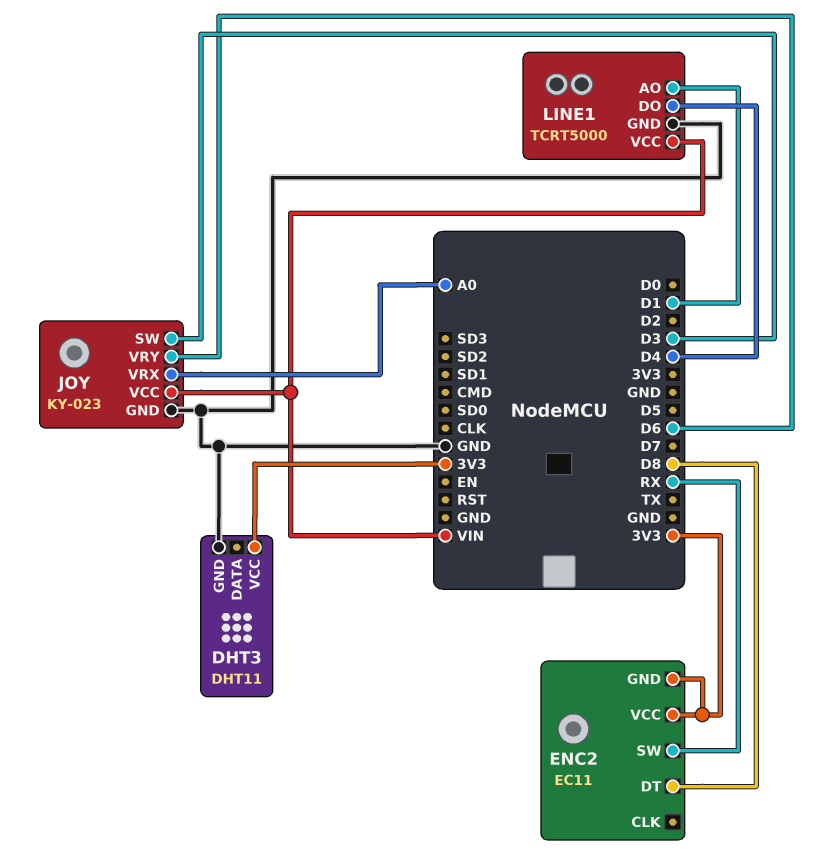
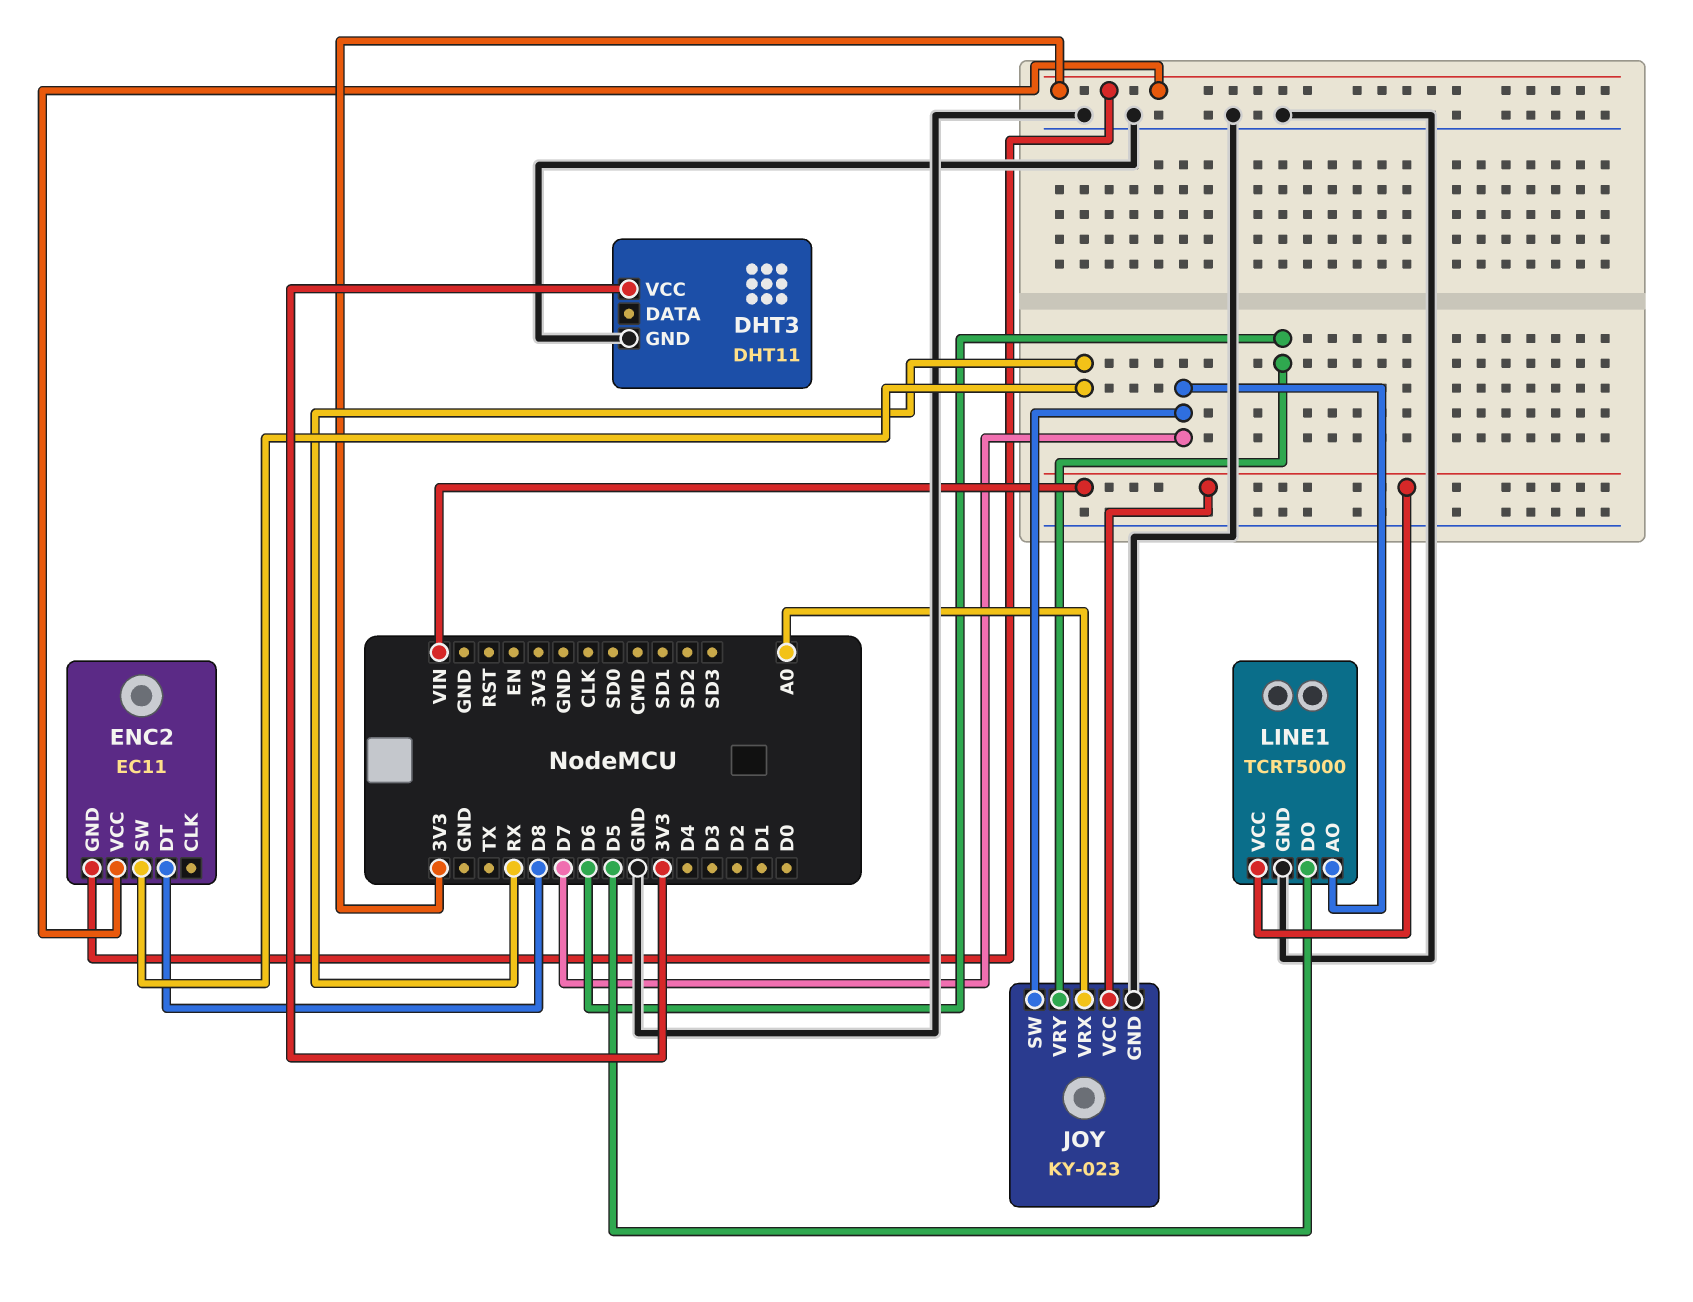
JOY pin SW: D3 -> D7
LINE1 pin AO: D1 -> D7
LINE1 pin DO: D4 -> D5

